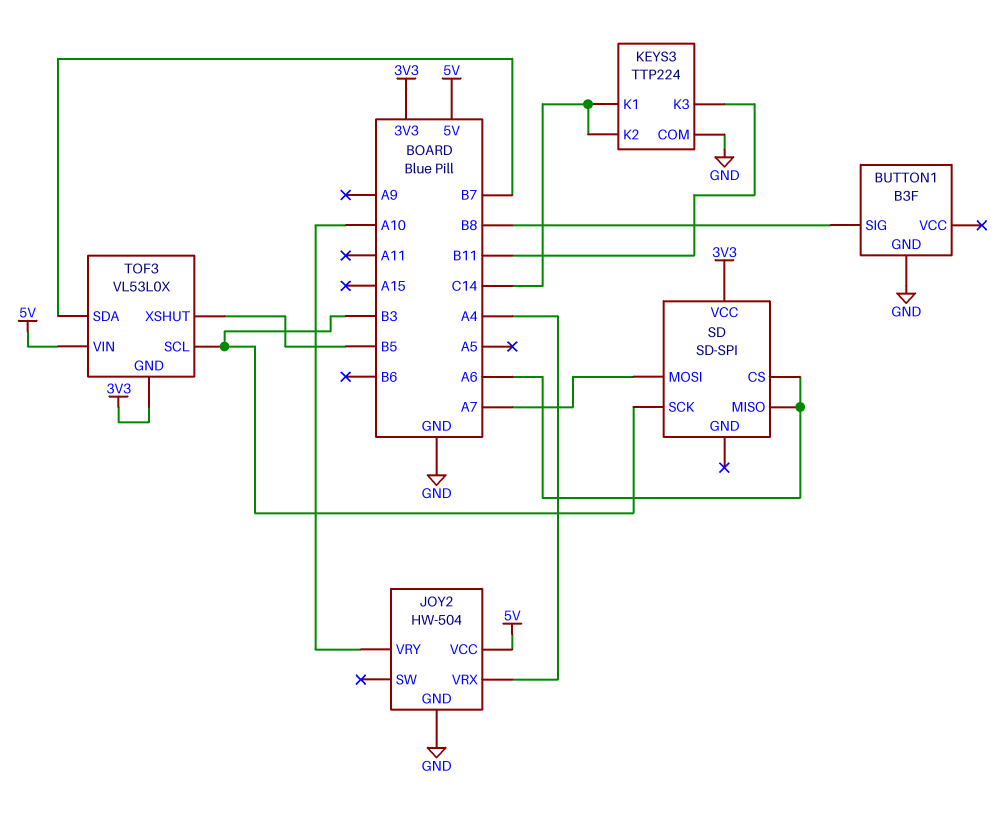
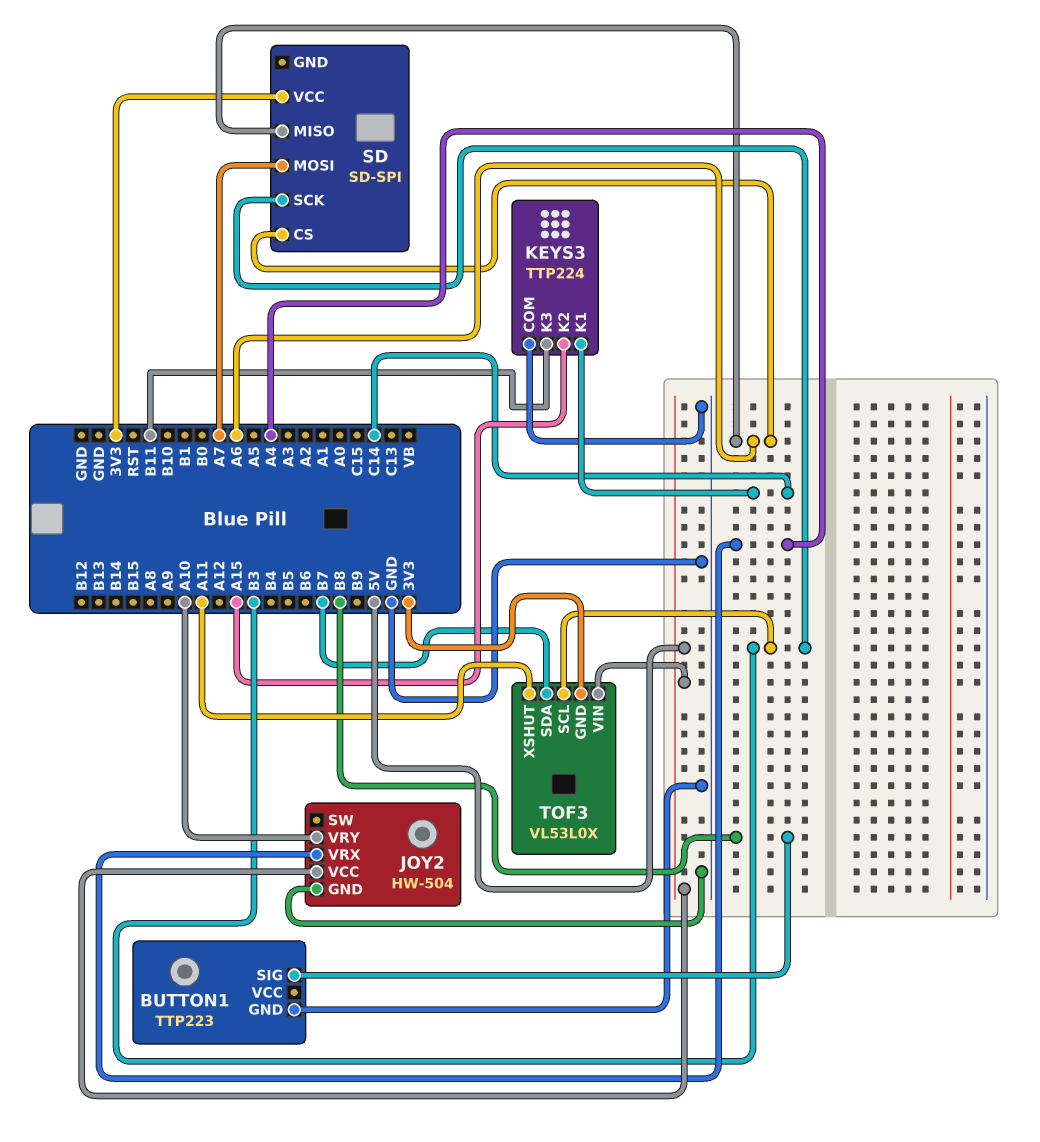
BUTTON1: B3F -> TTP223
KEYS3 pin K2: C14 -> A15
TOF3 pin XSHUT: B5 -> A11

